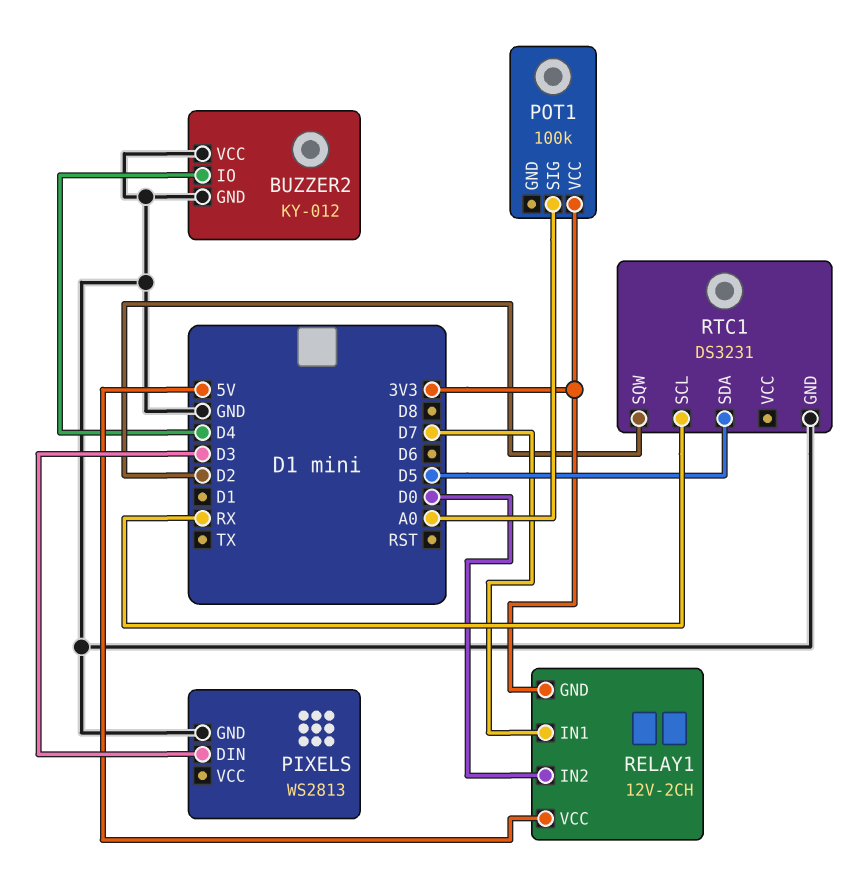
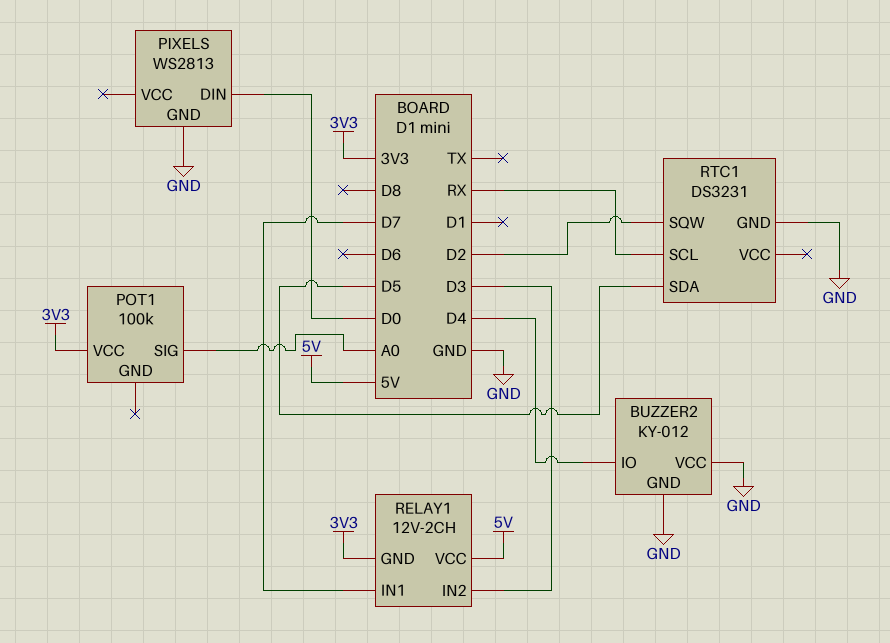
PIXELS pin DIN: D3 -> D0
RELAY1 pin IN2: D0 -> D3

